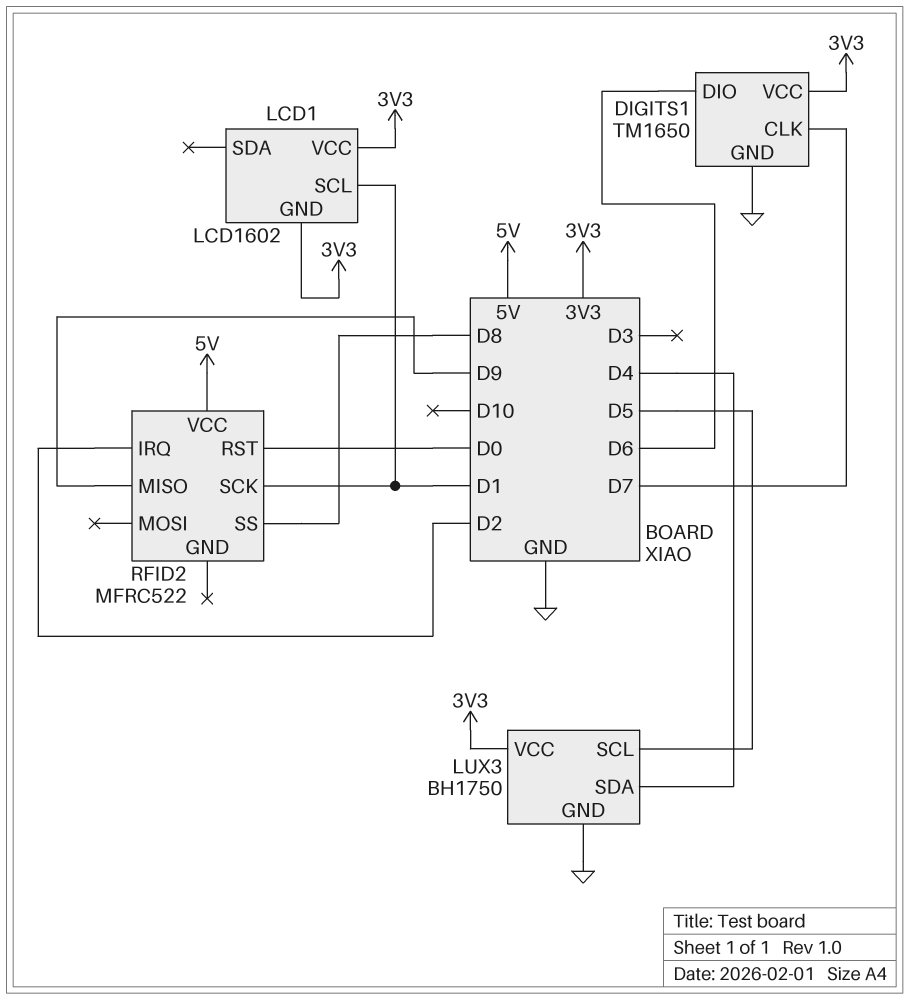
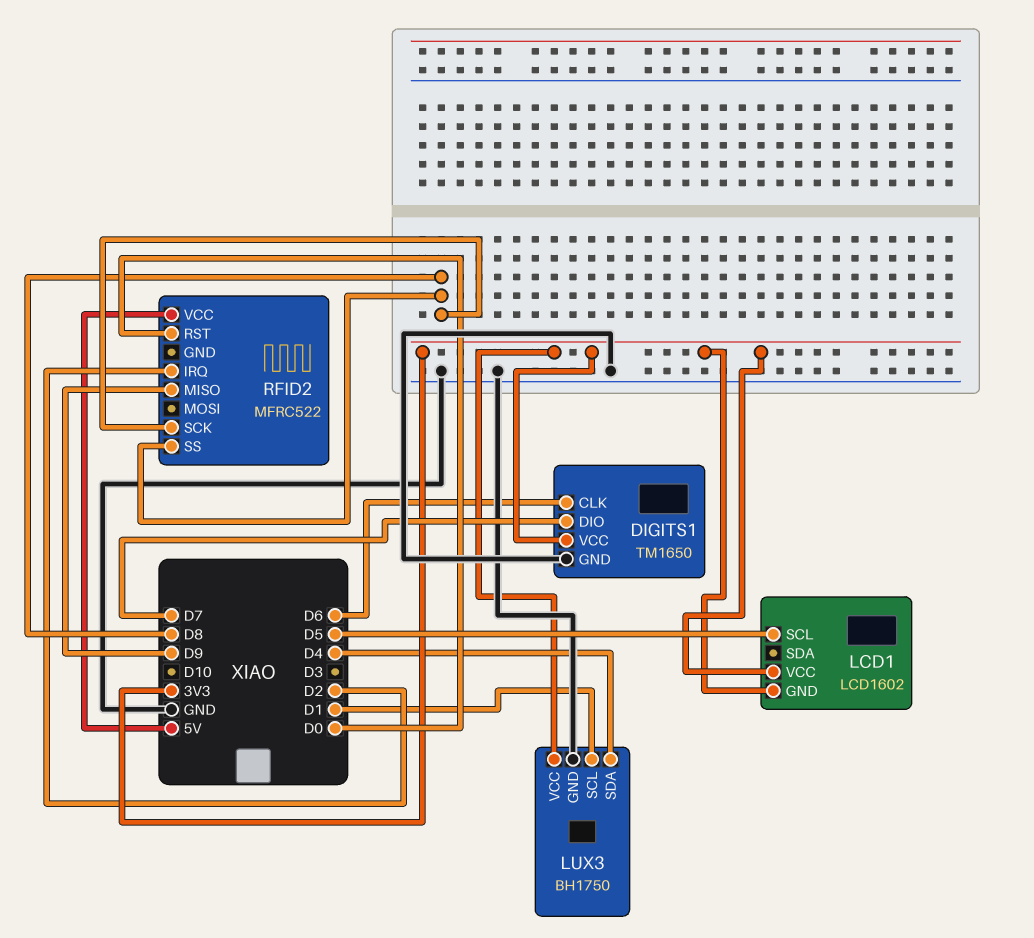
DIGITS1 pin CLK: D7 -> D6
DIGITS1 pin DIO: D6 -> D7
LCD1 pin SCL: D1 -> D5
LUX3 pin SCL: D5 -> D1
RFID2 pin SCK: D1 -> D8

